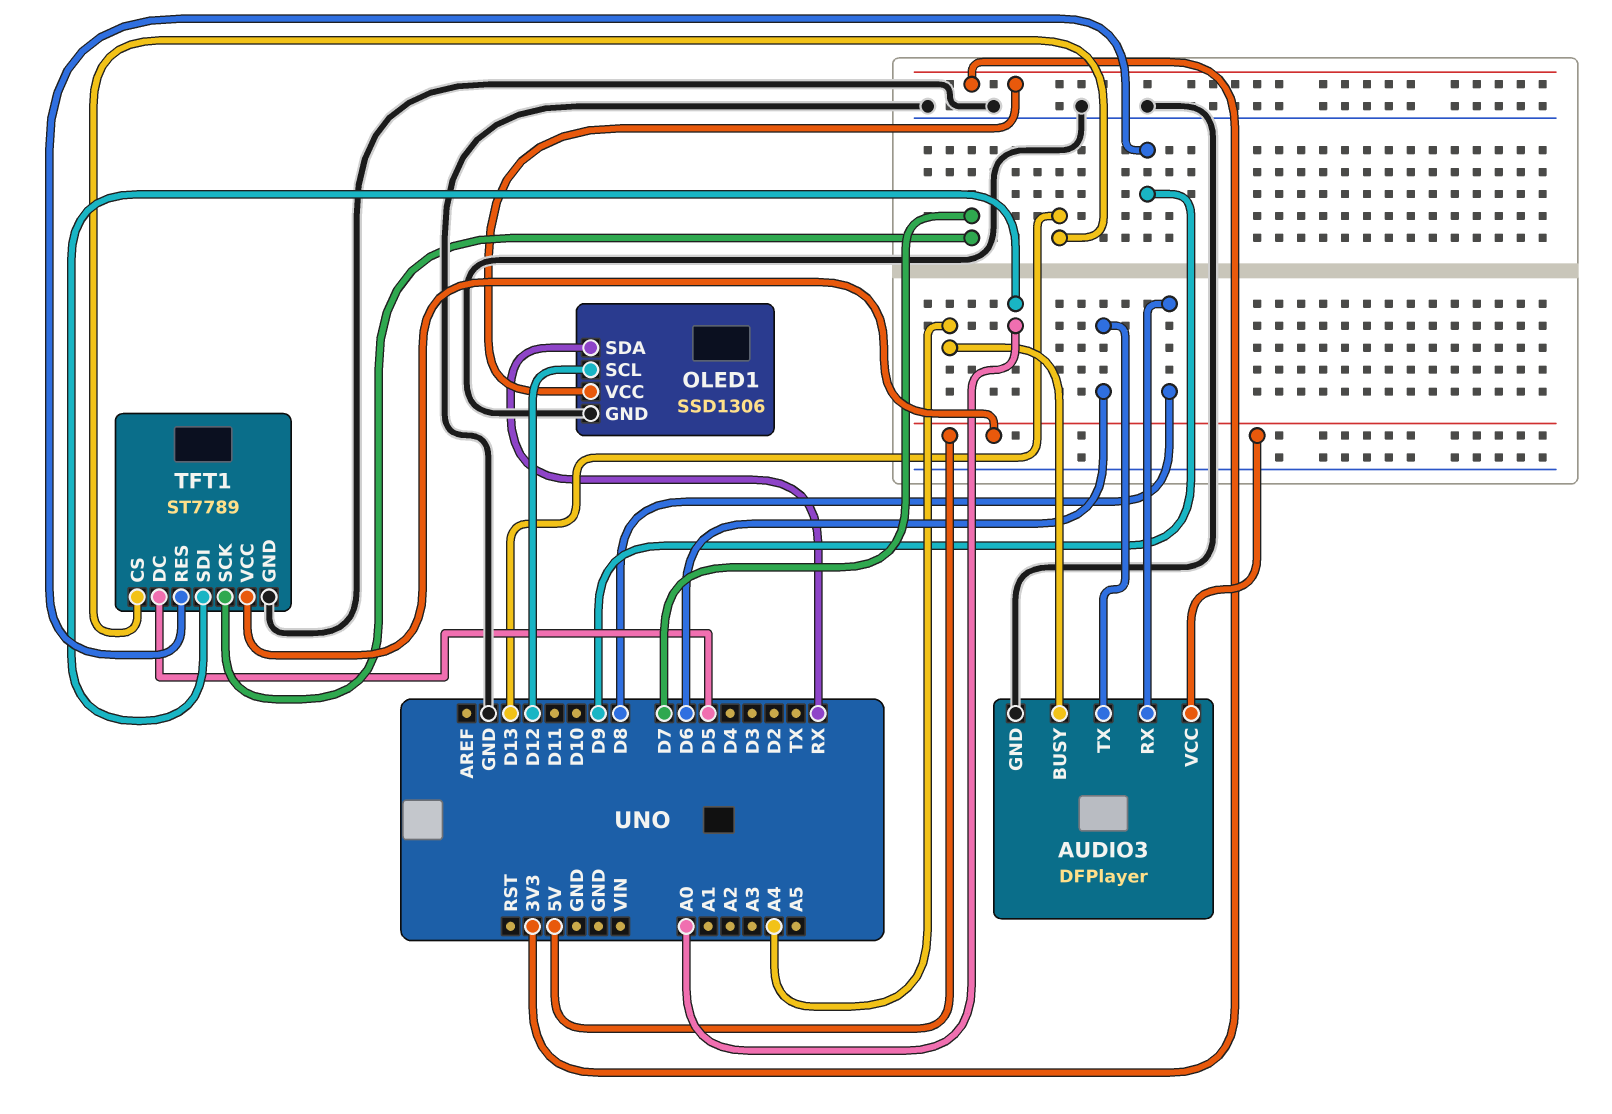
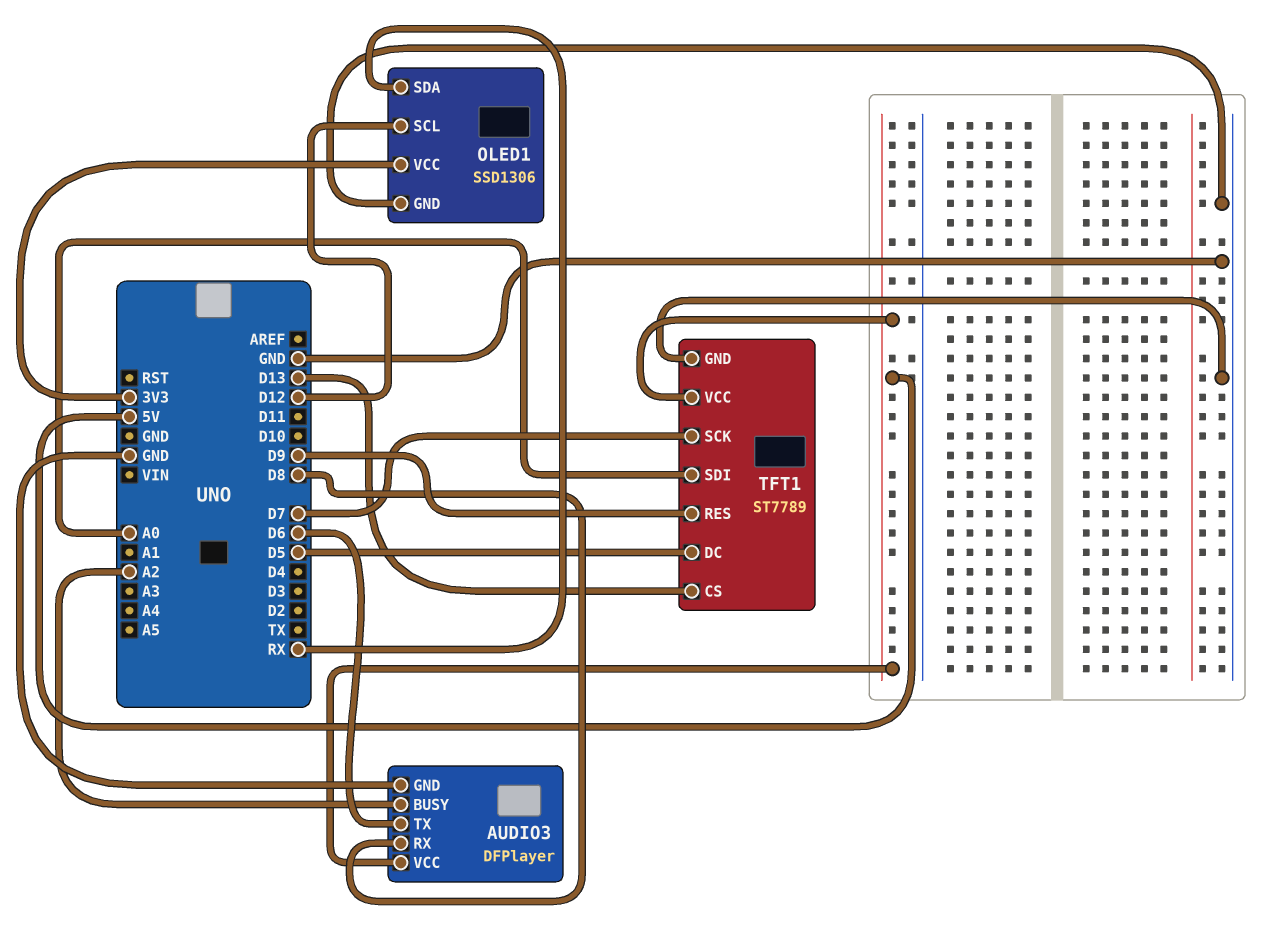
AUDIO3 pin BUSY: A4 -> A2

